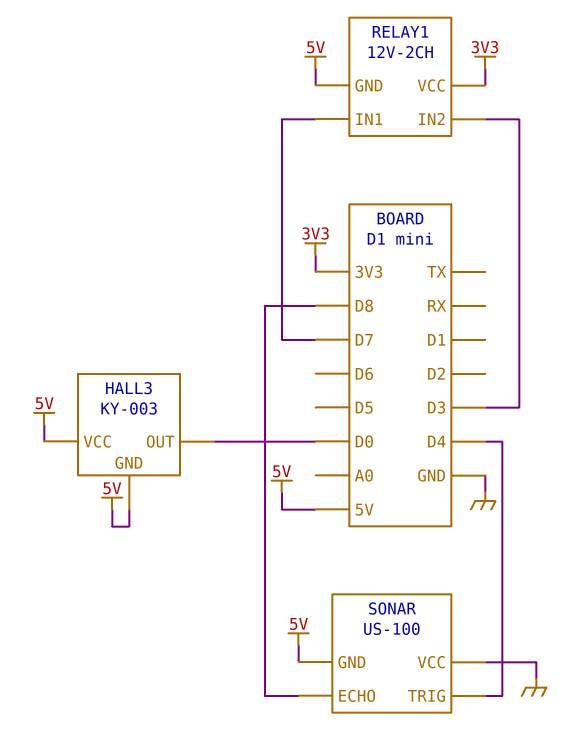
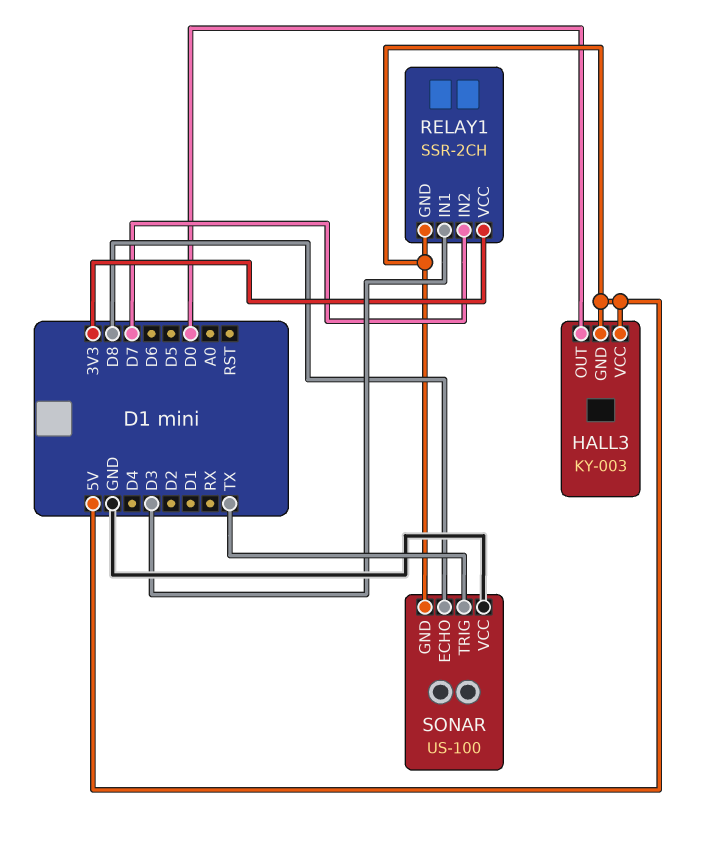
RELAY1: 12V-2CH -> SSR-2CH
RELAY1 pin IN1: D7 -> D3
RELAY1 pin IN2: D3 -> D7
SONAR pin TRIG: D4 -> TX

